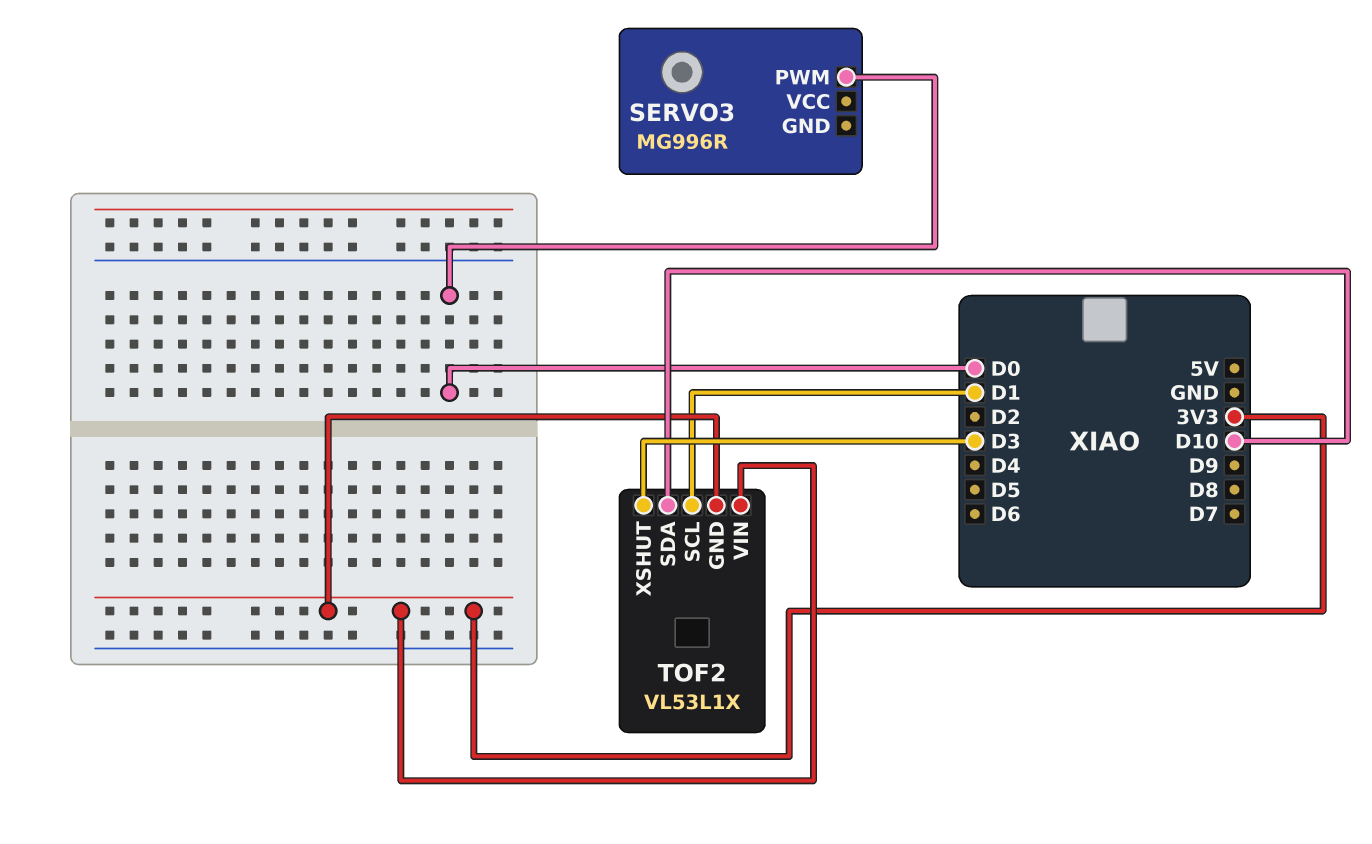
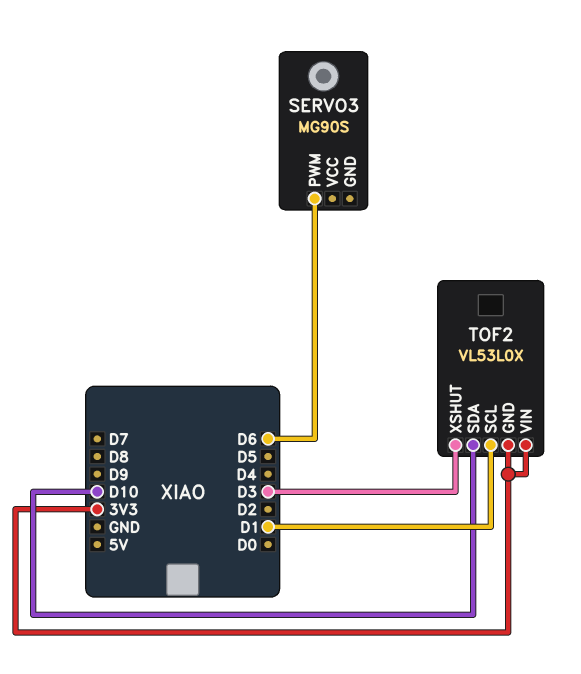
SERVO3: MG996R -> MG90S
SERVO3 pin PWM: D0 -> D6
TOF2: VL53L1X -> VL53L0X

